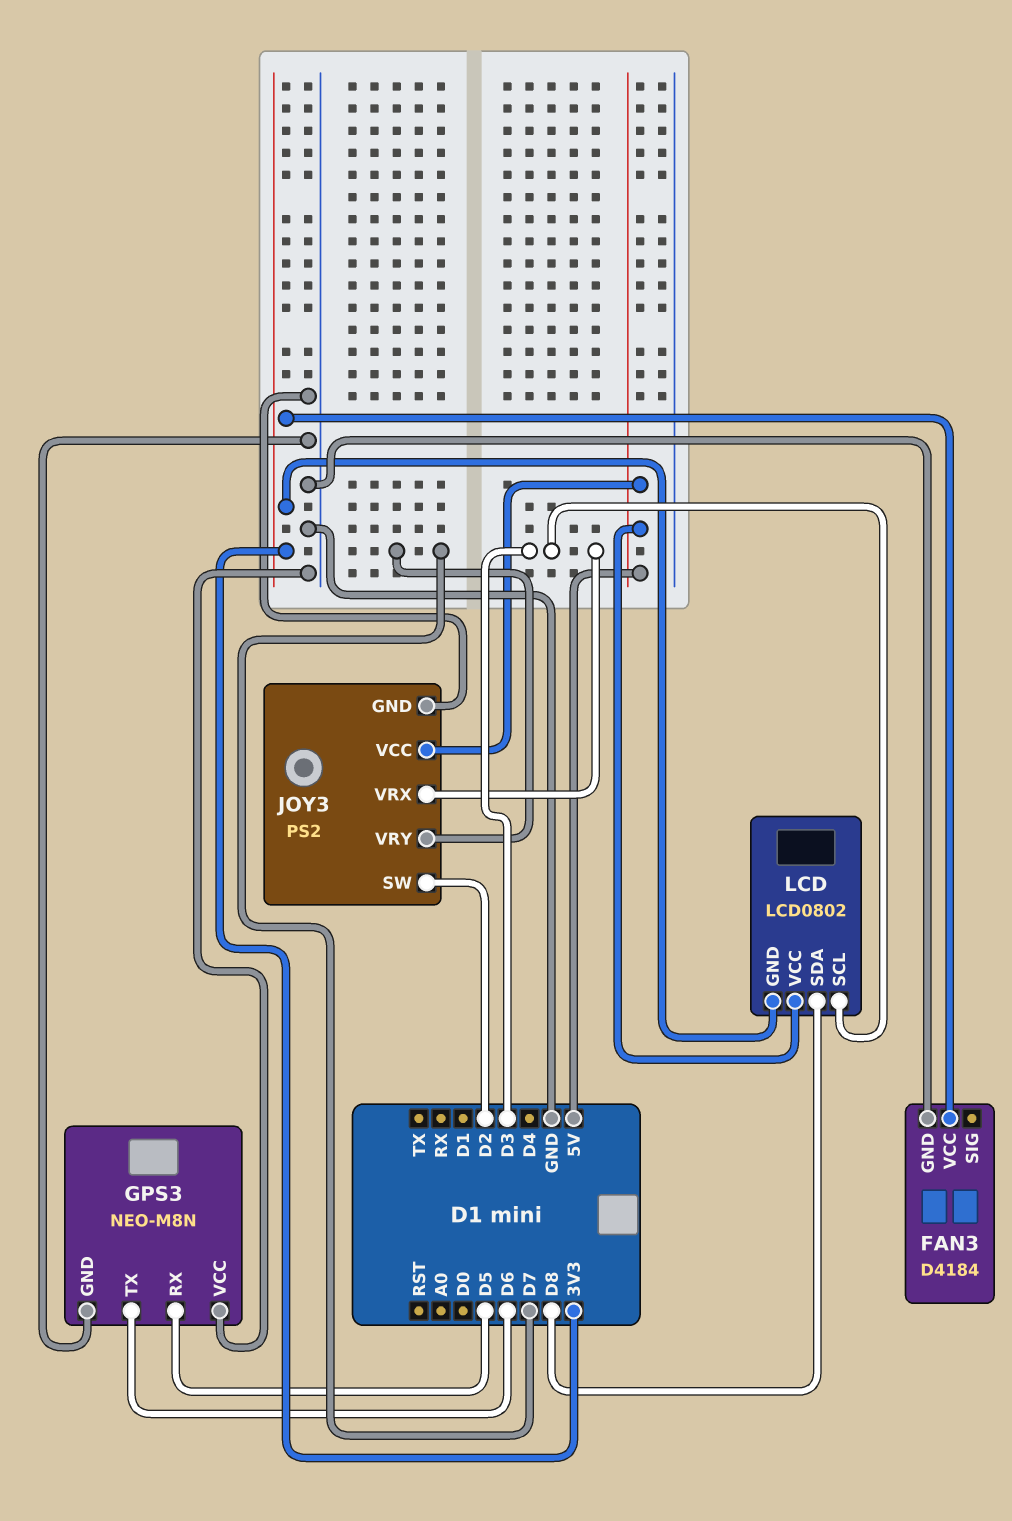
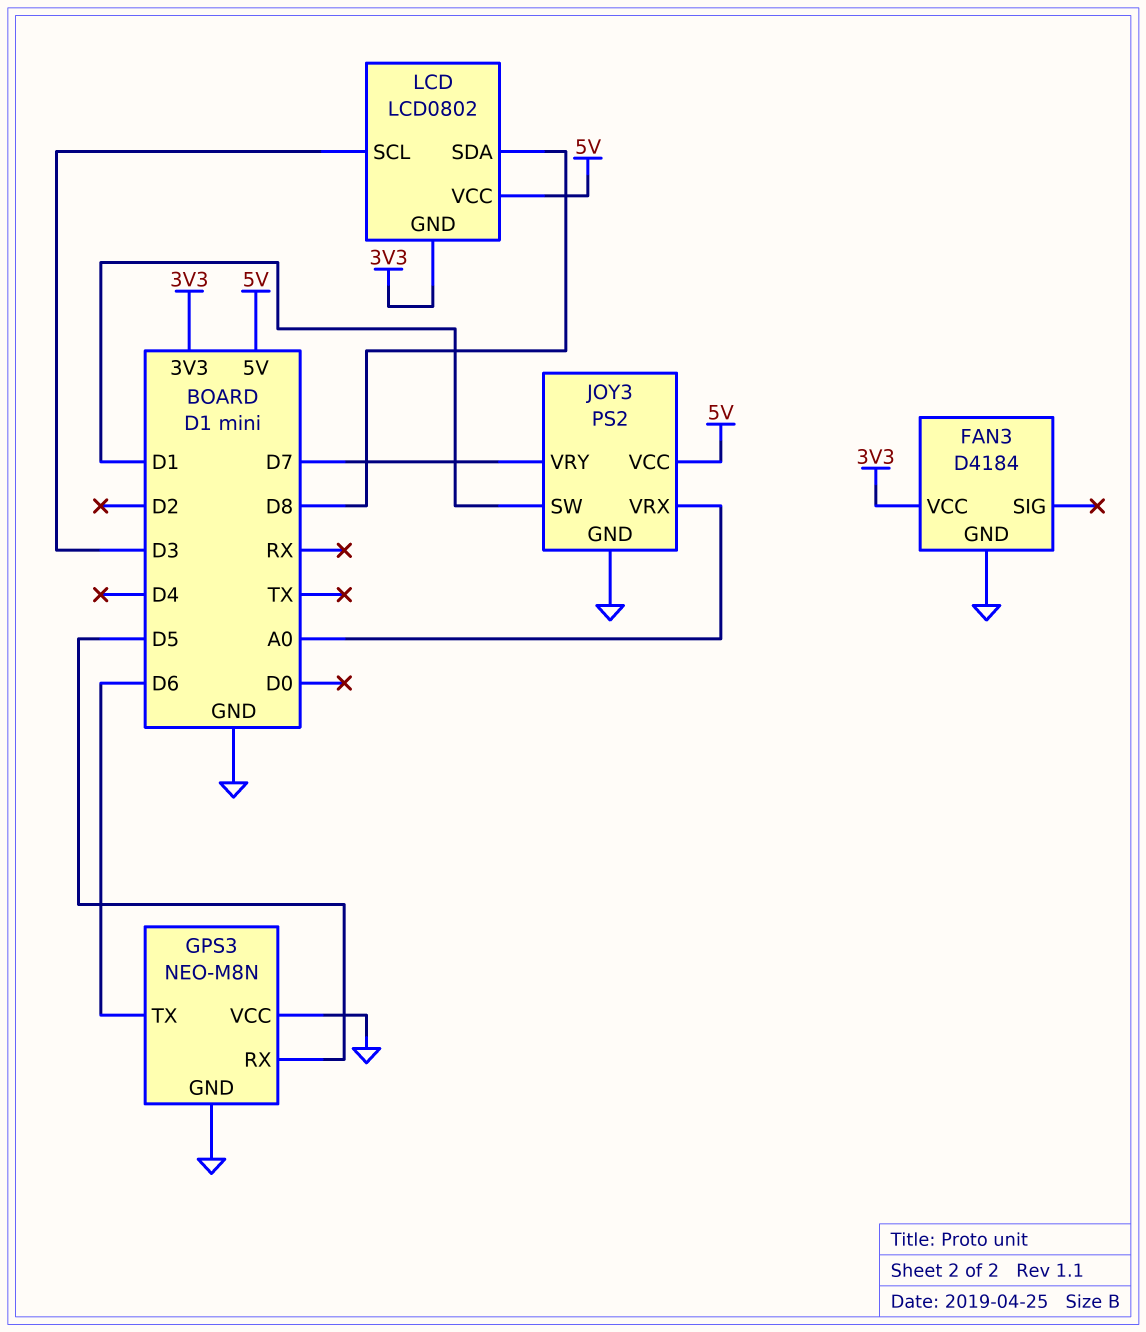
JOY3 pin SW: D2 -> D1
JOY3 pin VRX: D3 -> A0

